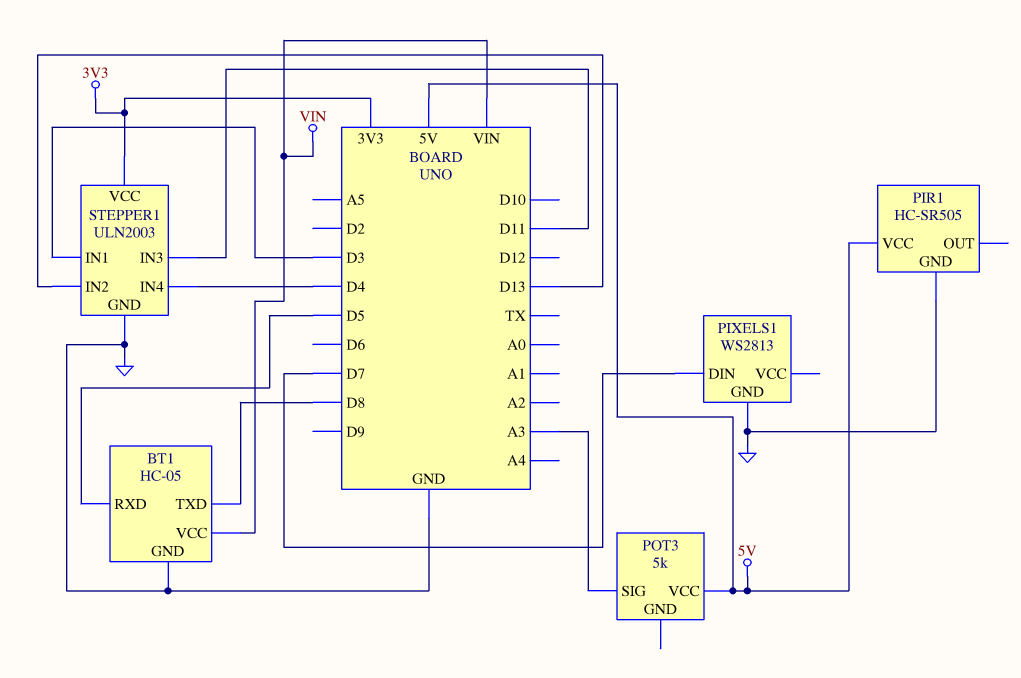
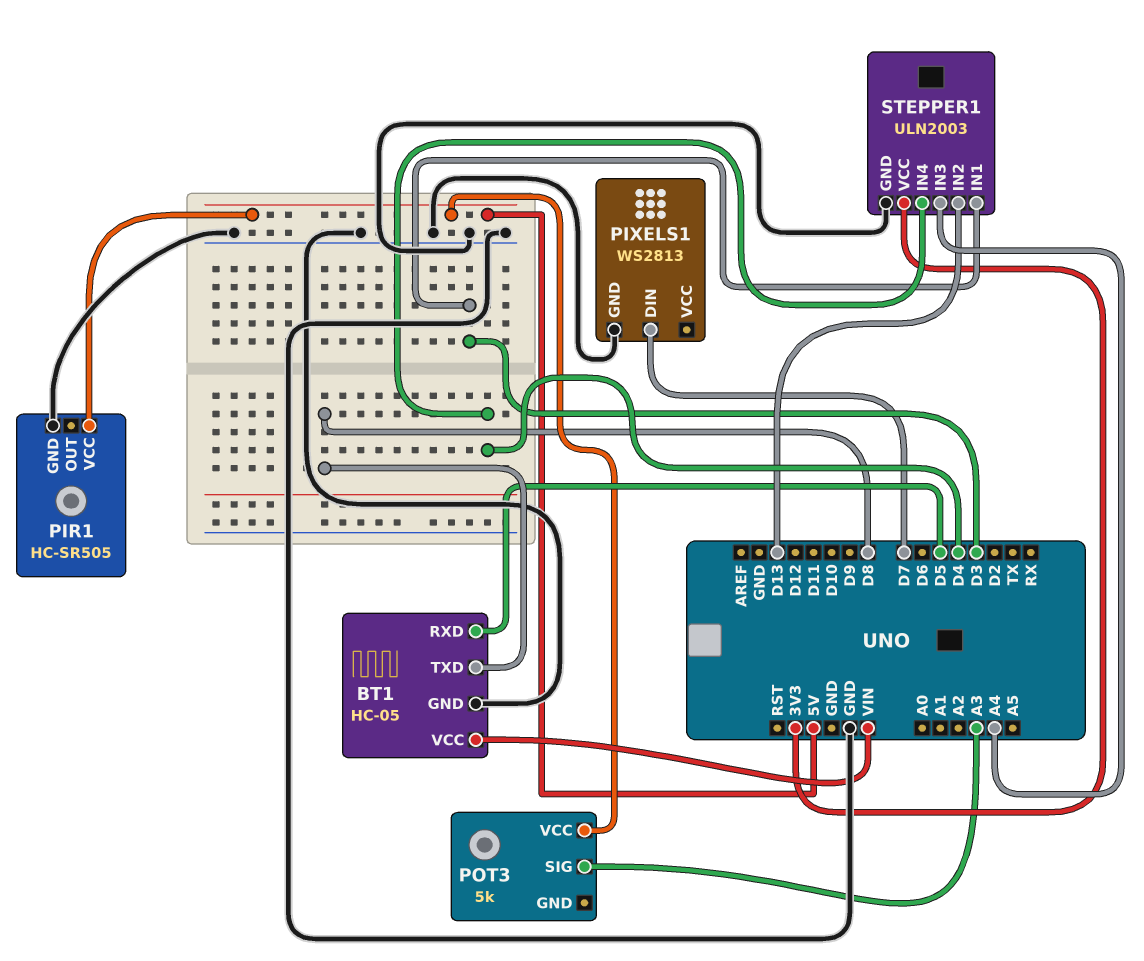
STEPPER1 pin IN3: D11 -> A4

